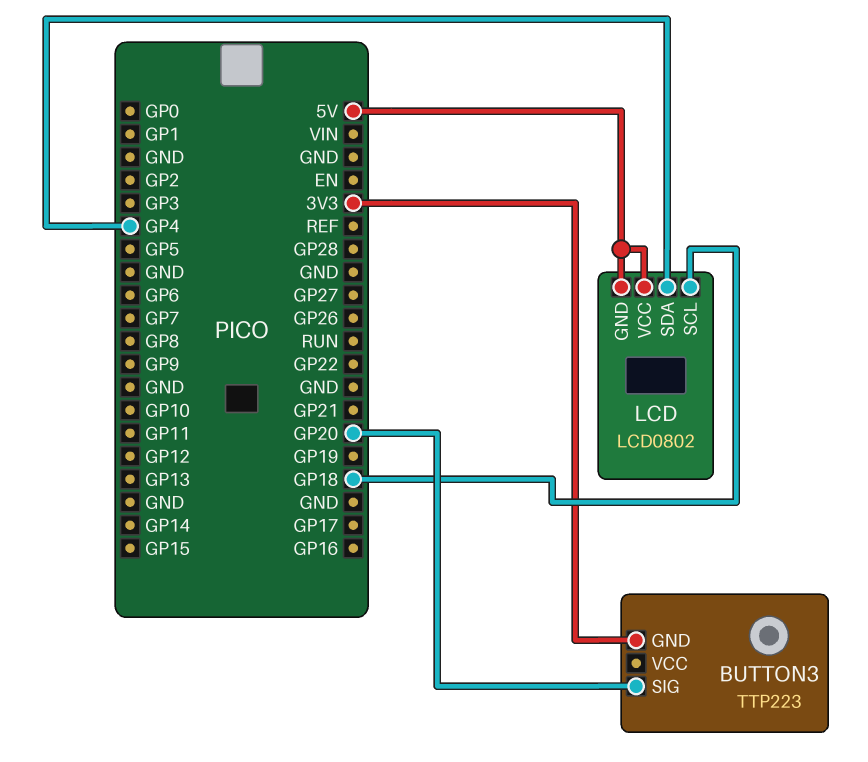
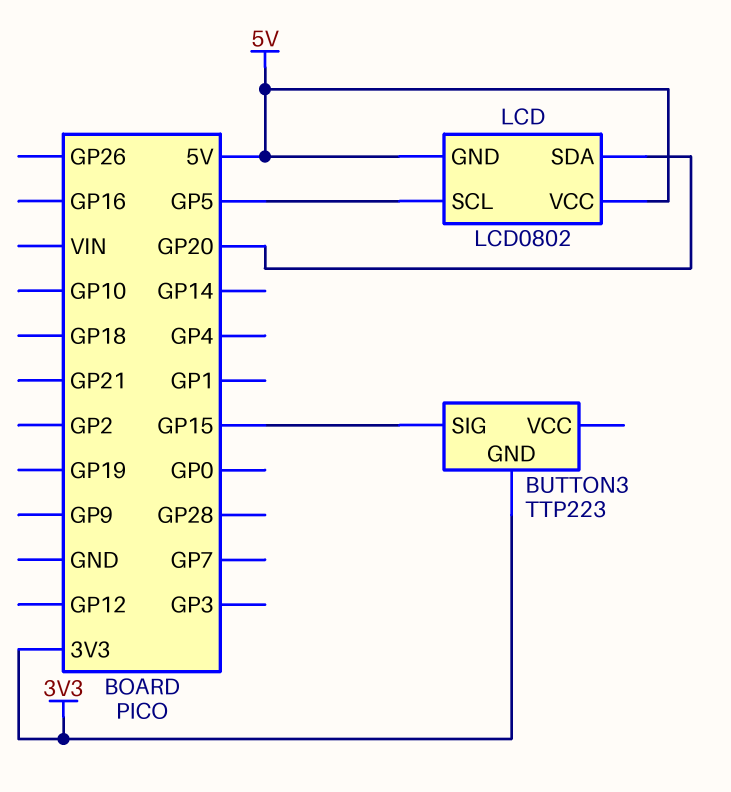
BUTTON3 pin SIG: GP20 -> GP15
LCD pin SCL: GP18 -> GP5
LCD pin SDA: GP4 -> GP20

